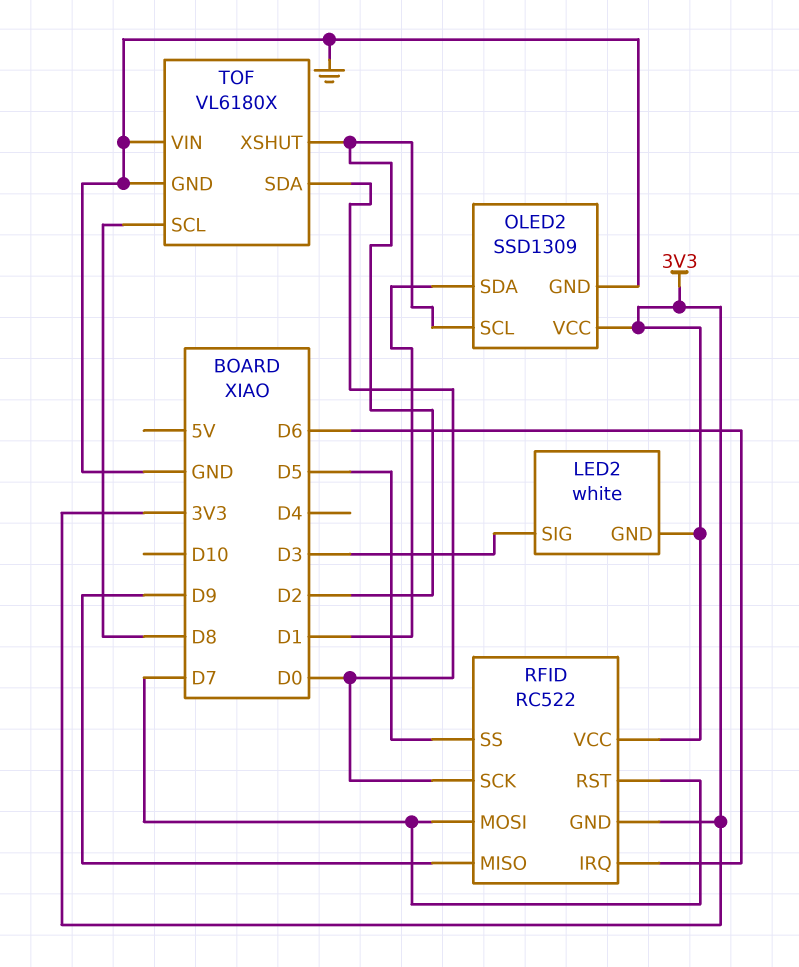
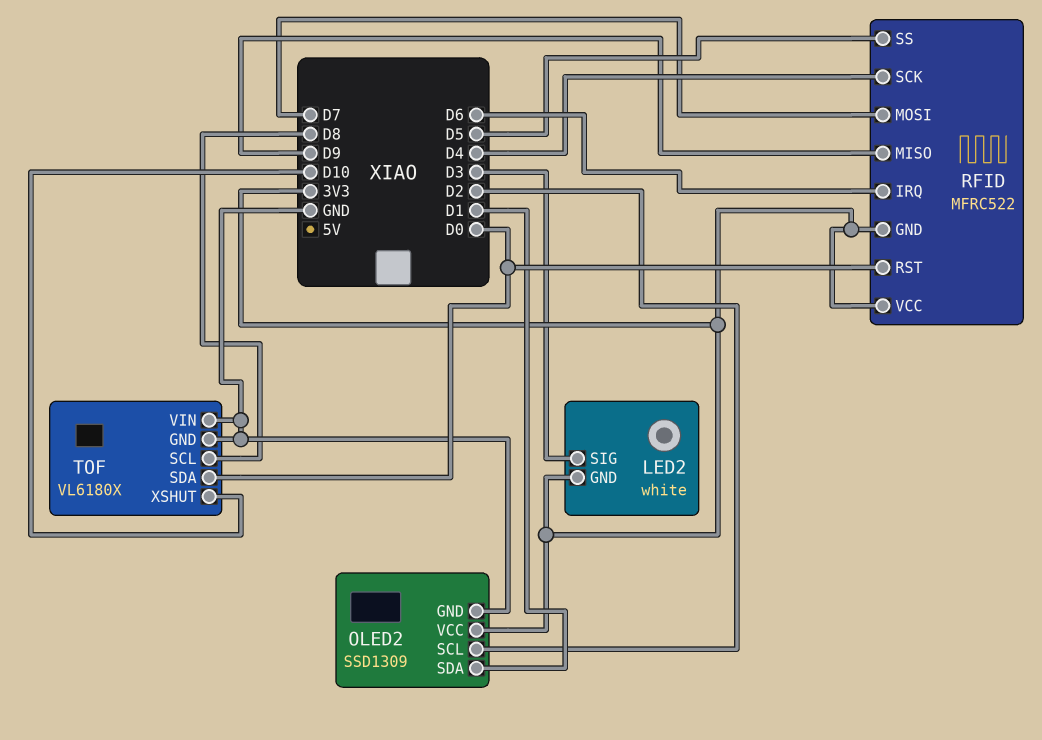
RFID: RC522 -> MFRC522
RFID pin RST: D7 -> D0
RFID pin SCK: D0 -> D4
TOF pin XSHUT: D2 -> D10

